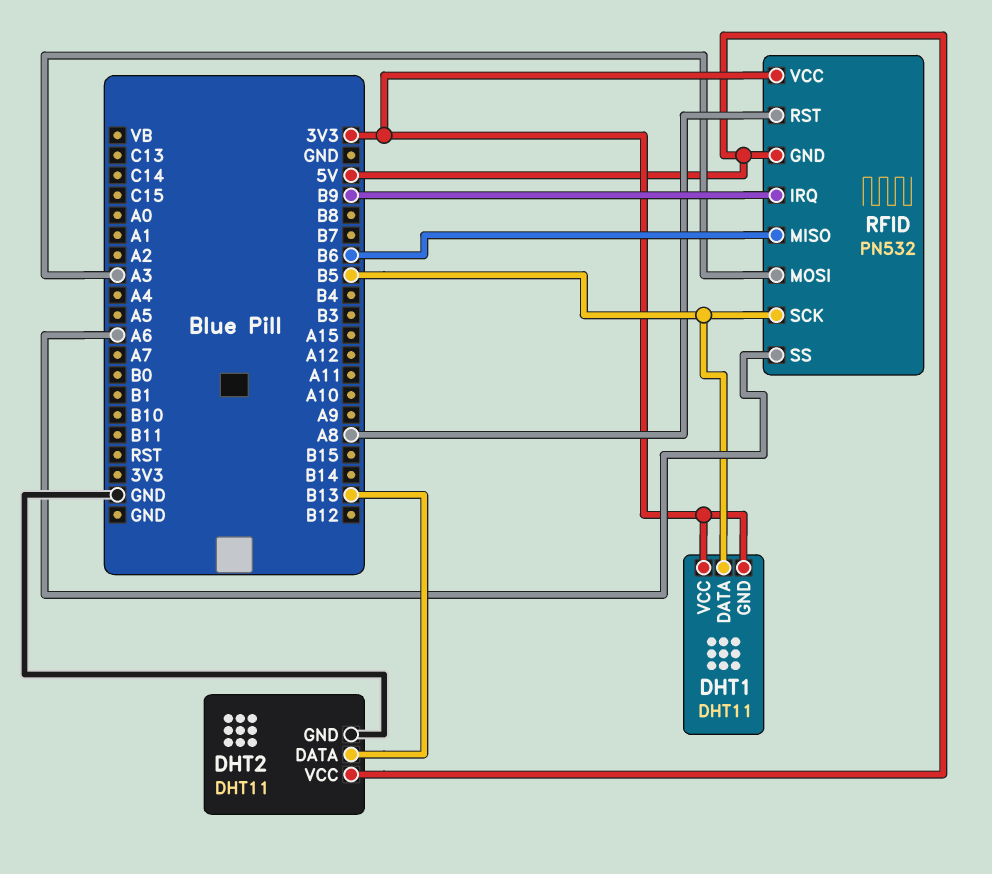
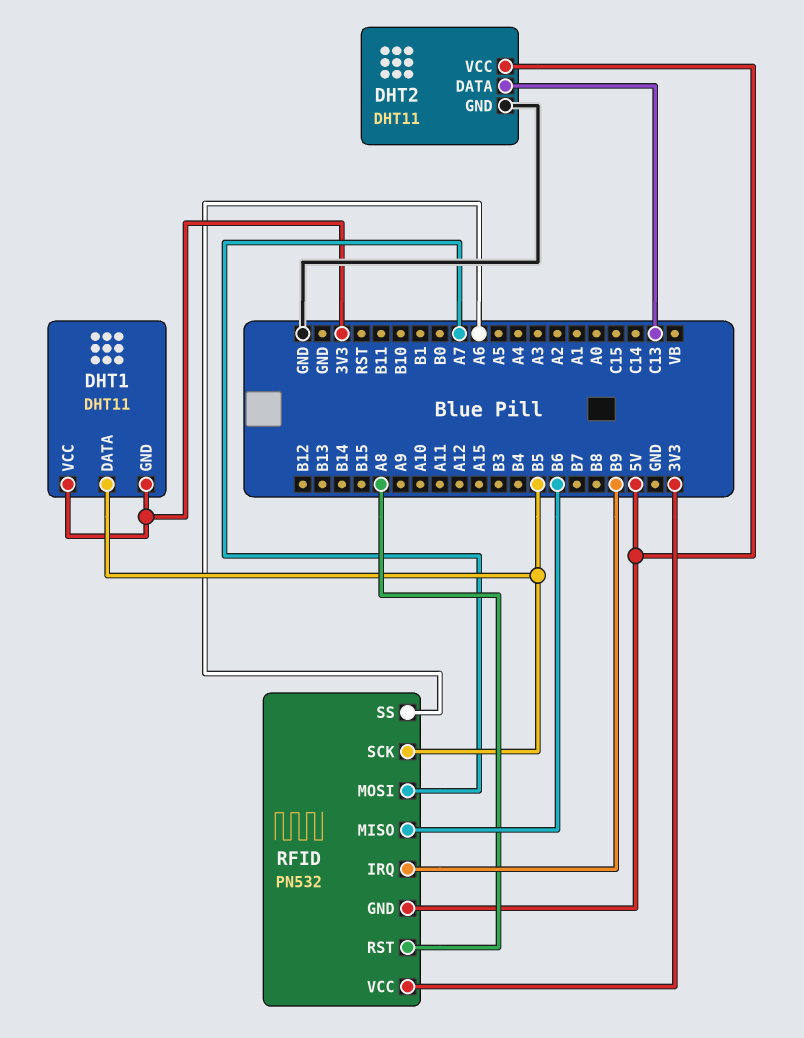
DHT2 pin DATA: B13 -> C13
RFID pin MOSI: A3 -> A7

